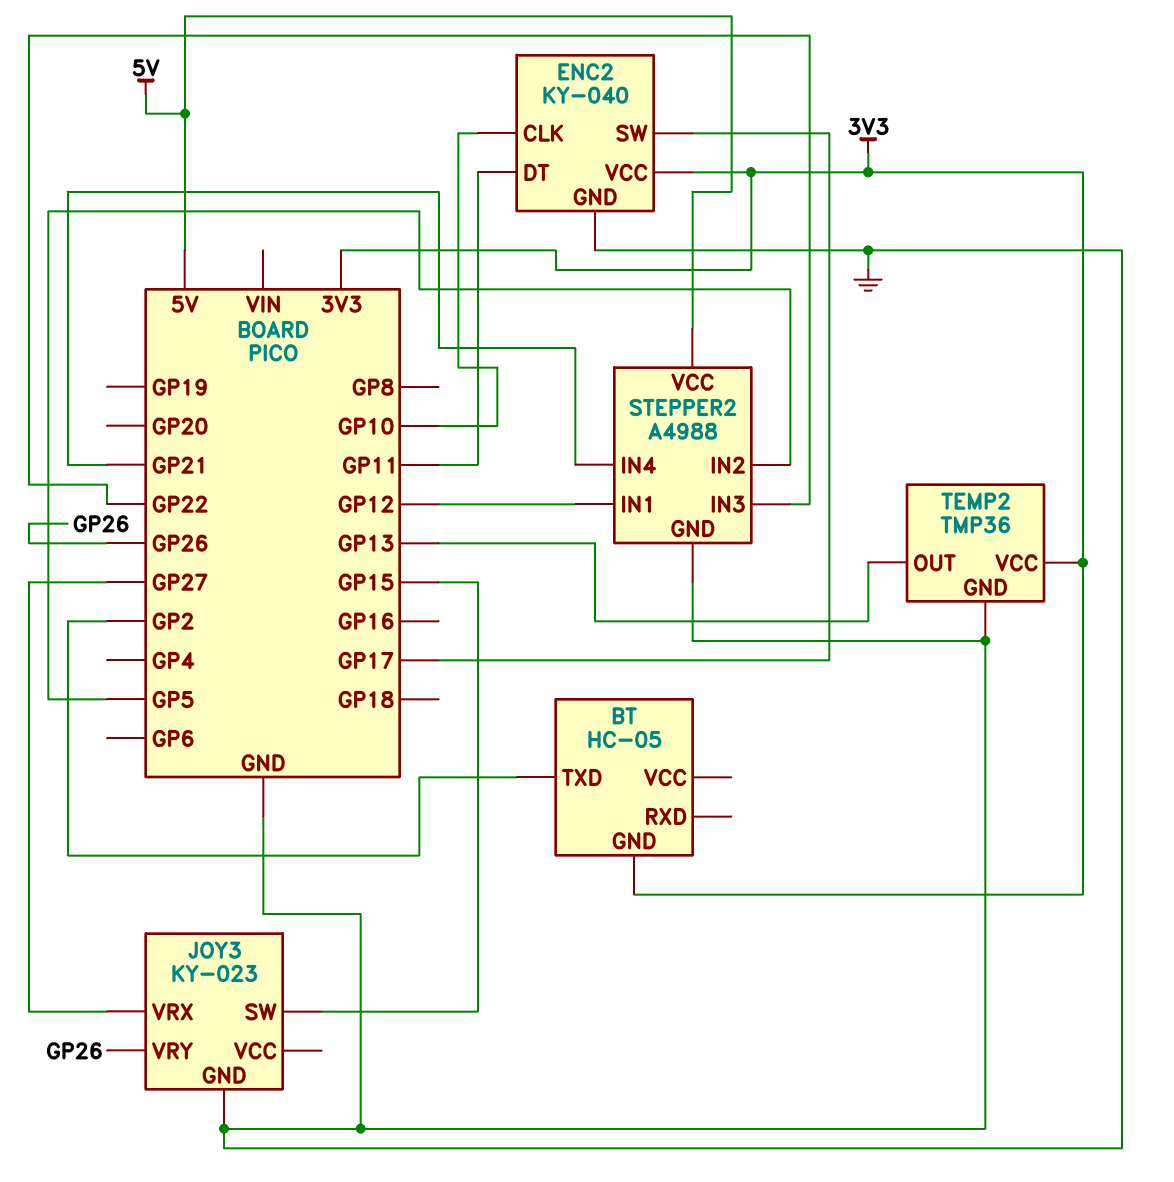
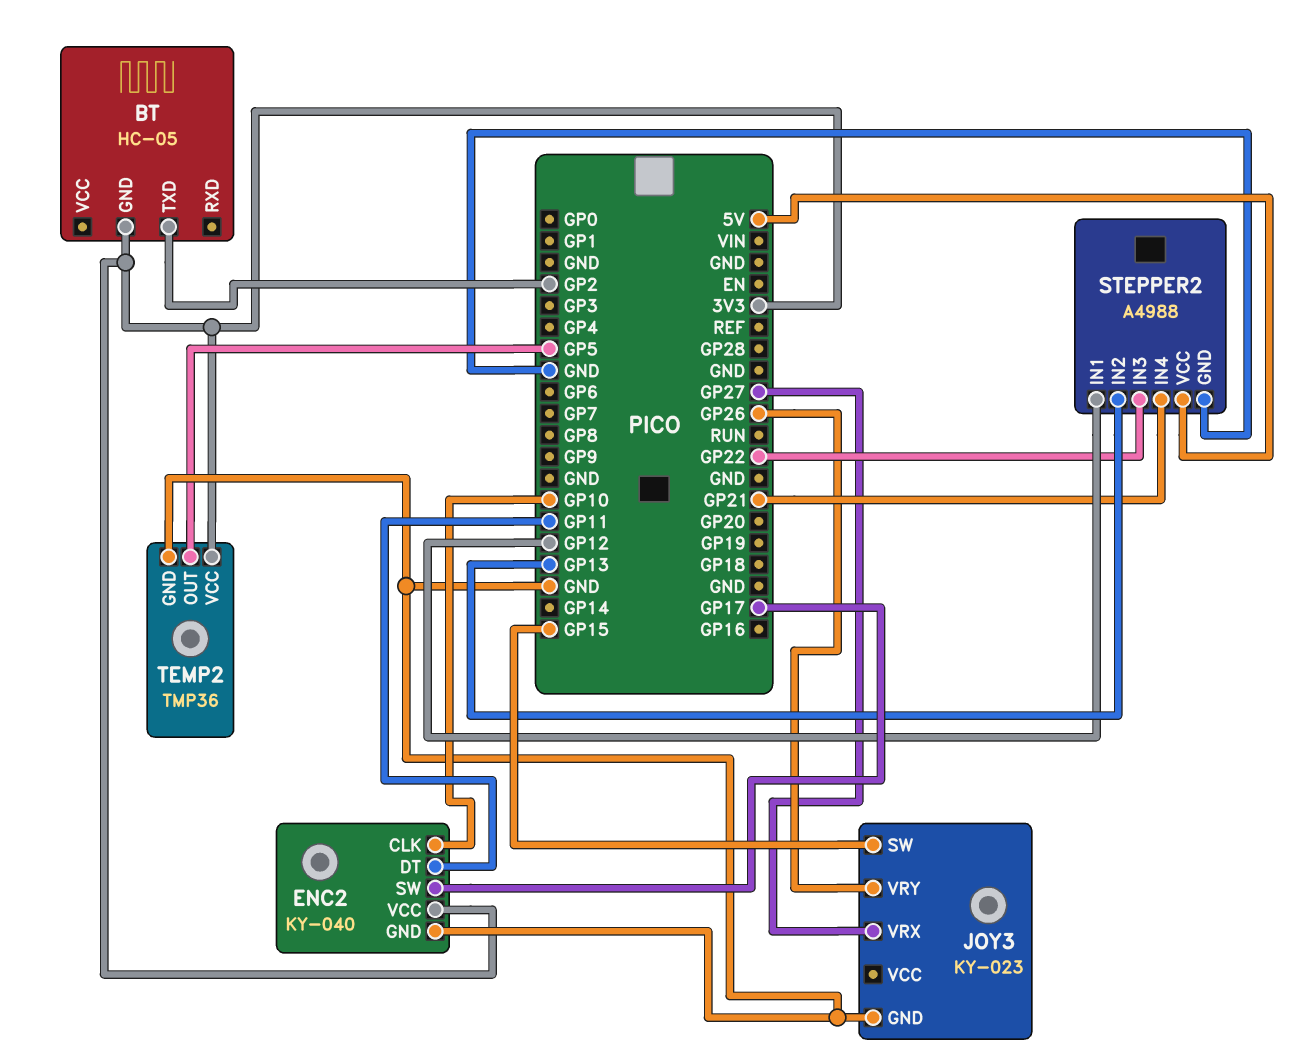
STEPPER2 pin IN2: GP5 -> GP13
TEMP2 pin OUT: GP13 -> GP5

